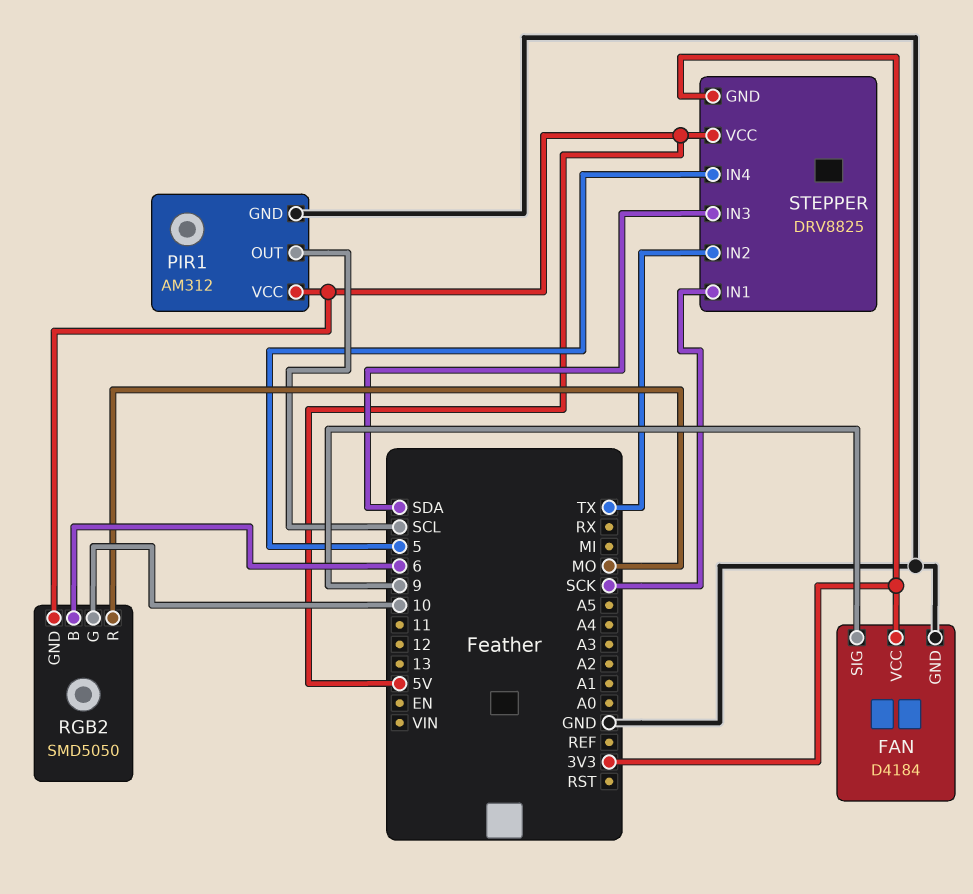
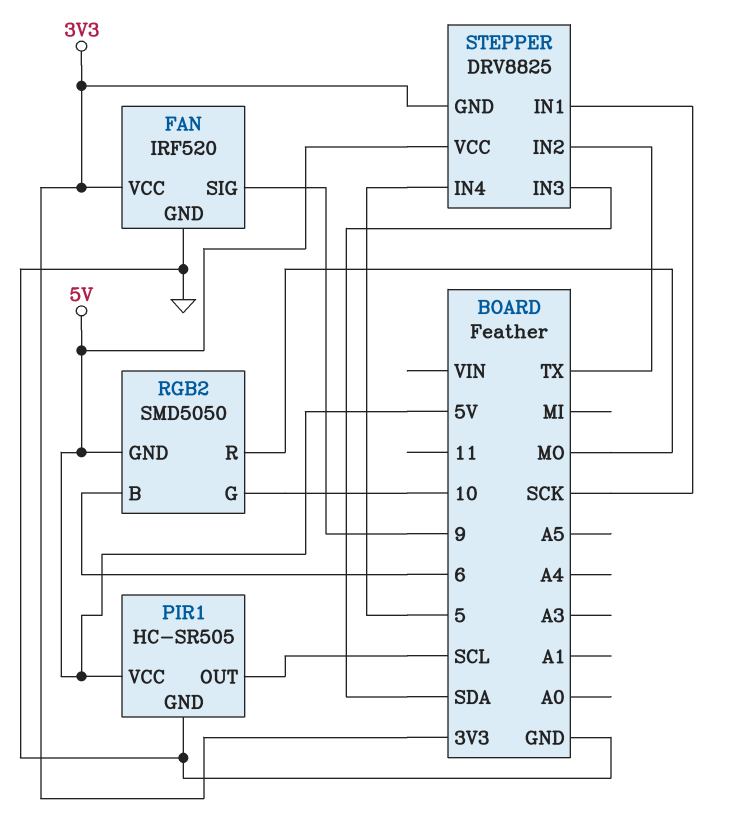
FAN: D4184 -> IRF520
PIR1: AM312 -> HC-SR505

